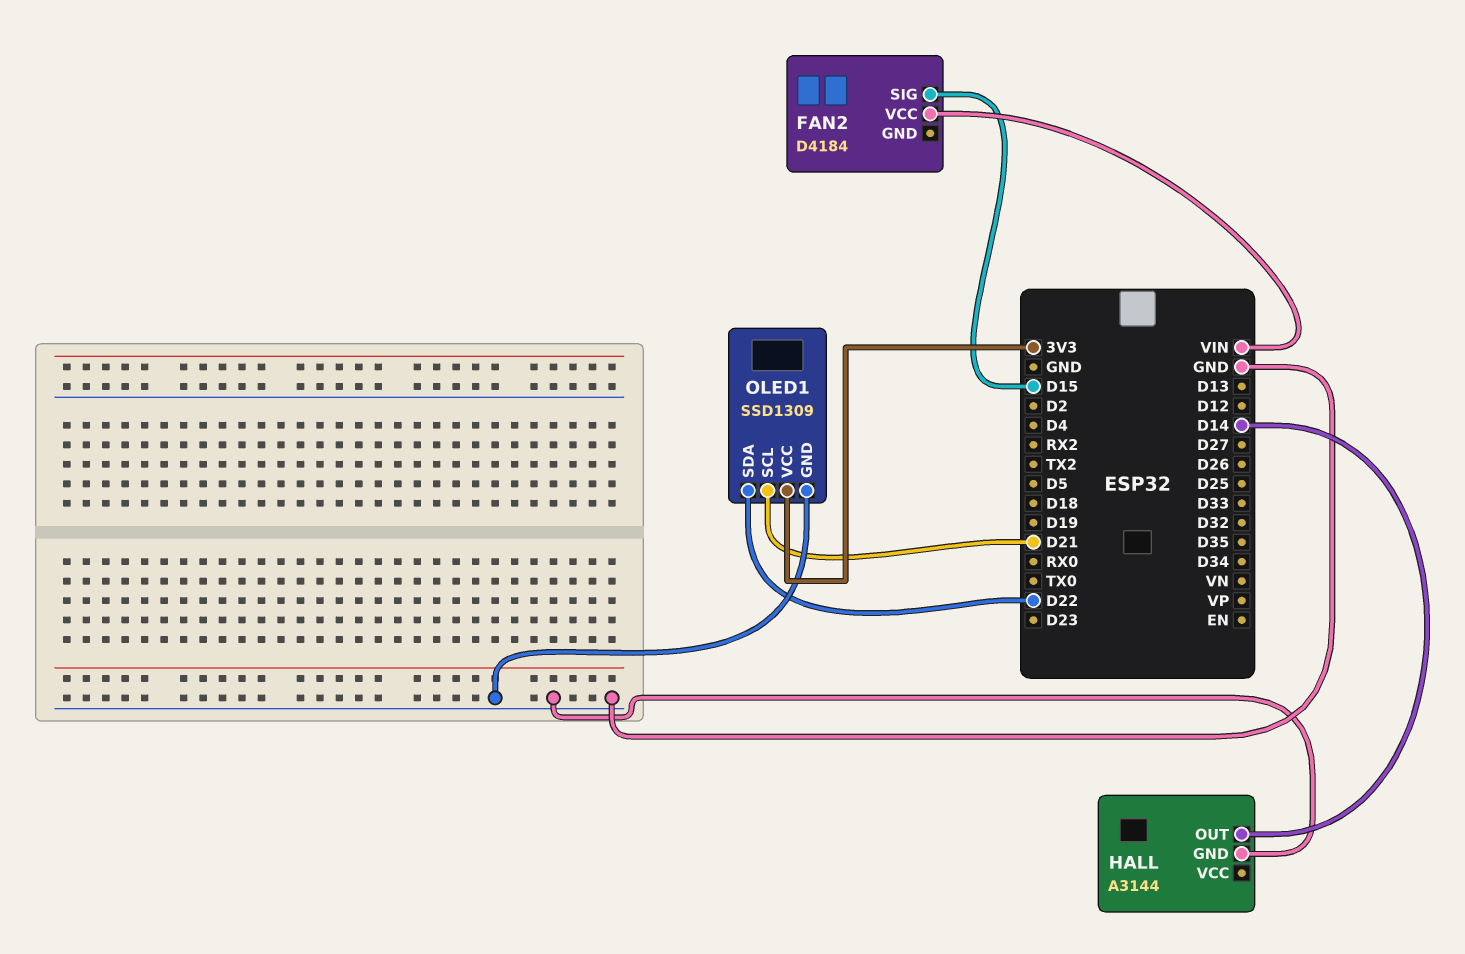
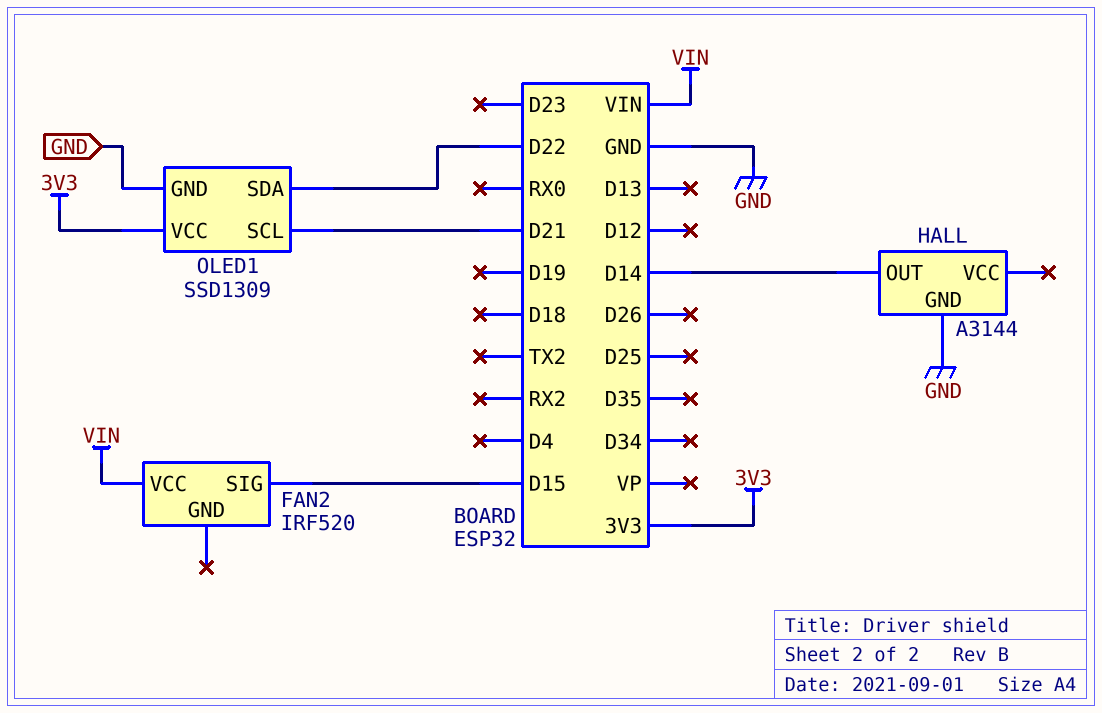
FAN2: D4184 -> IRF520

